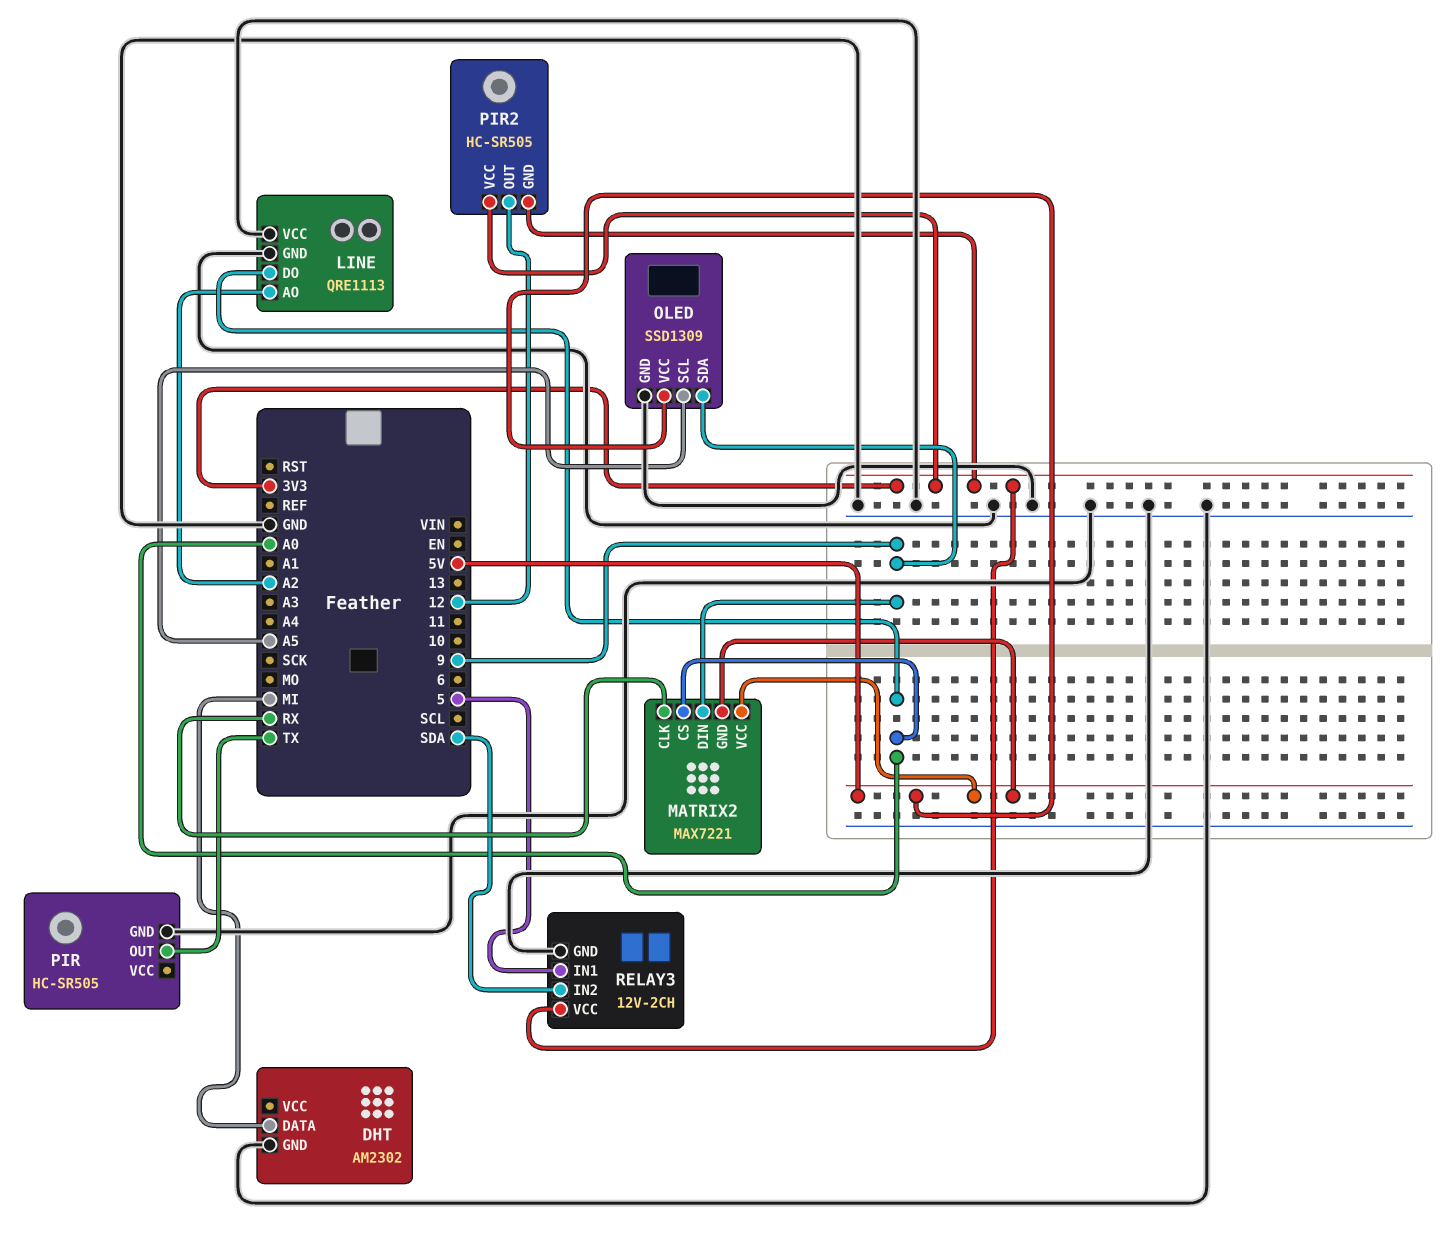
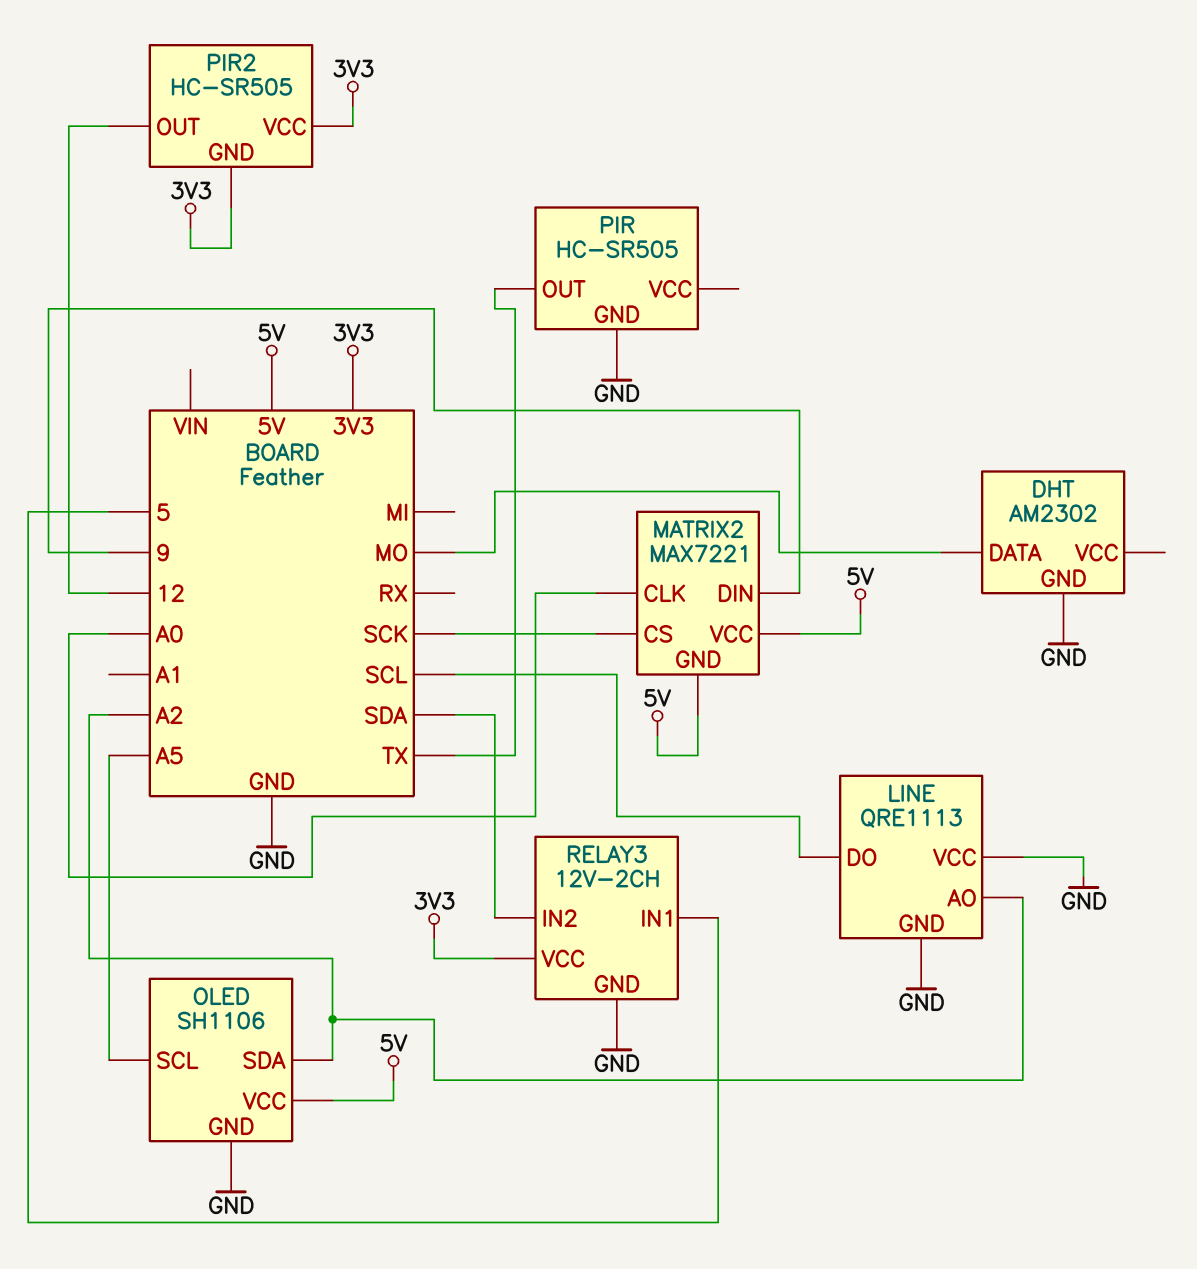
DHT pin DATA: MI -> MO
LINE pin DO: A0 -> SCL
MATRIX2 pin CLK: RX -> A0
MATRIX2 pin CS: A0 -> SCK
OLED: SSD1309 -> SH1106
OLED pin SDA: 9 -> A2

